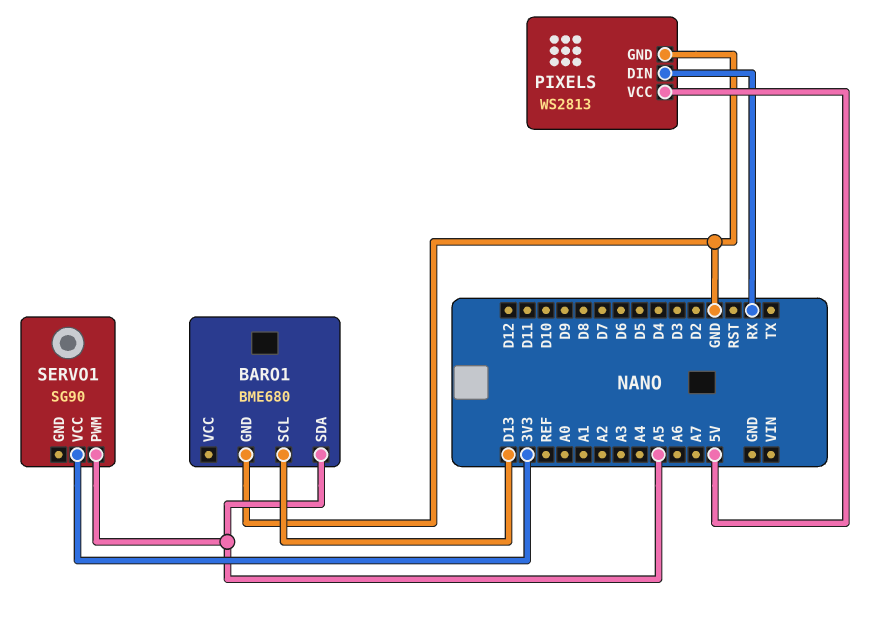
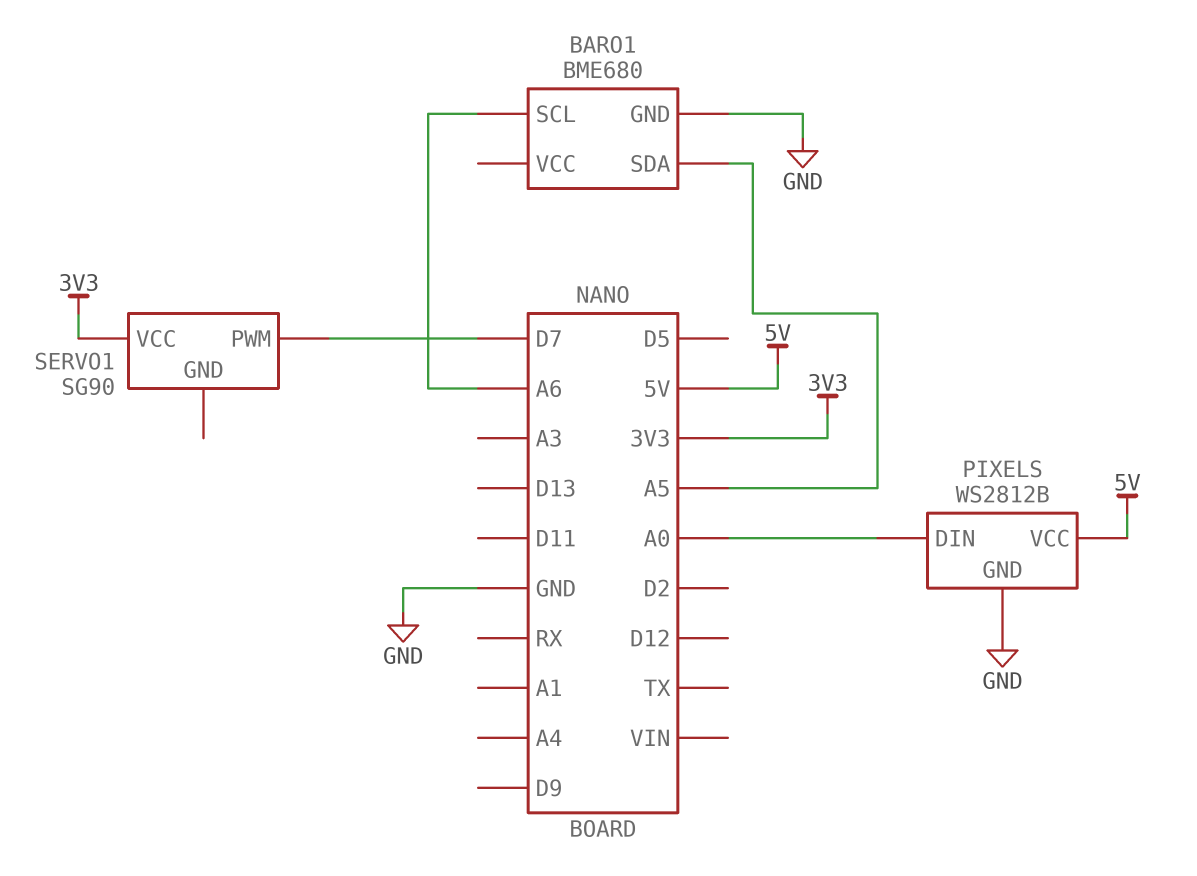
BARO1 pin SCL: D13 -> A6
PIXELS: WS2813 -> WS2812B
PIXELS pin DIN: RX -> A0
SERVO1 pin PWM: A5 -> D7

